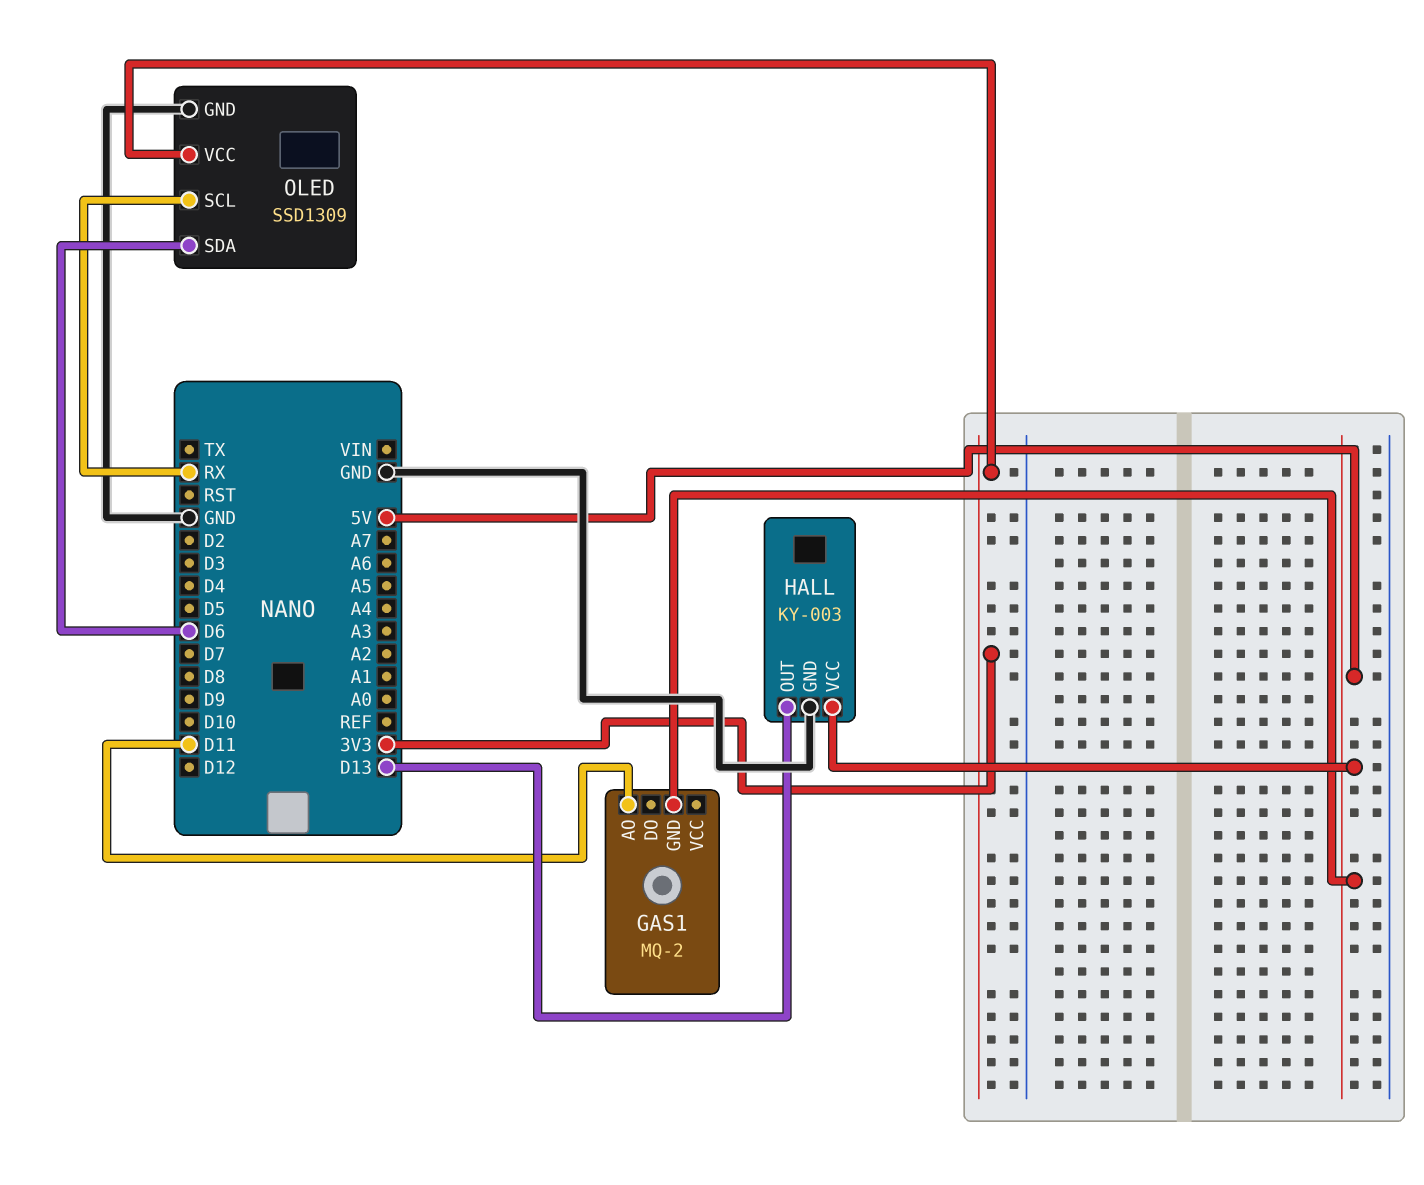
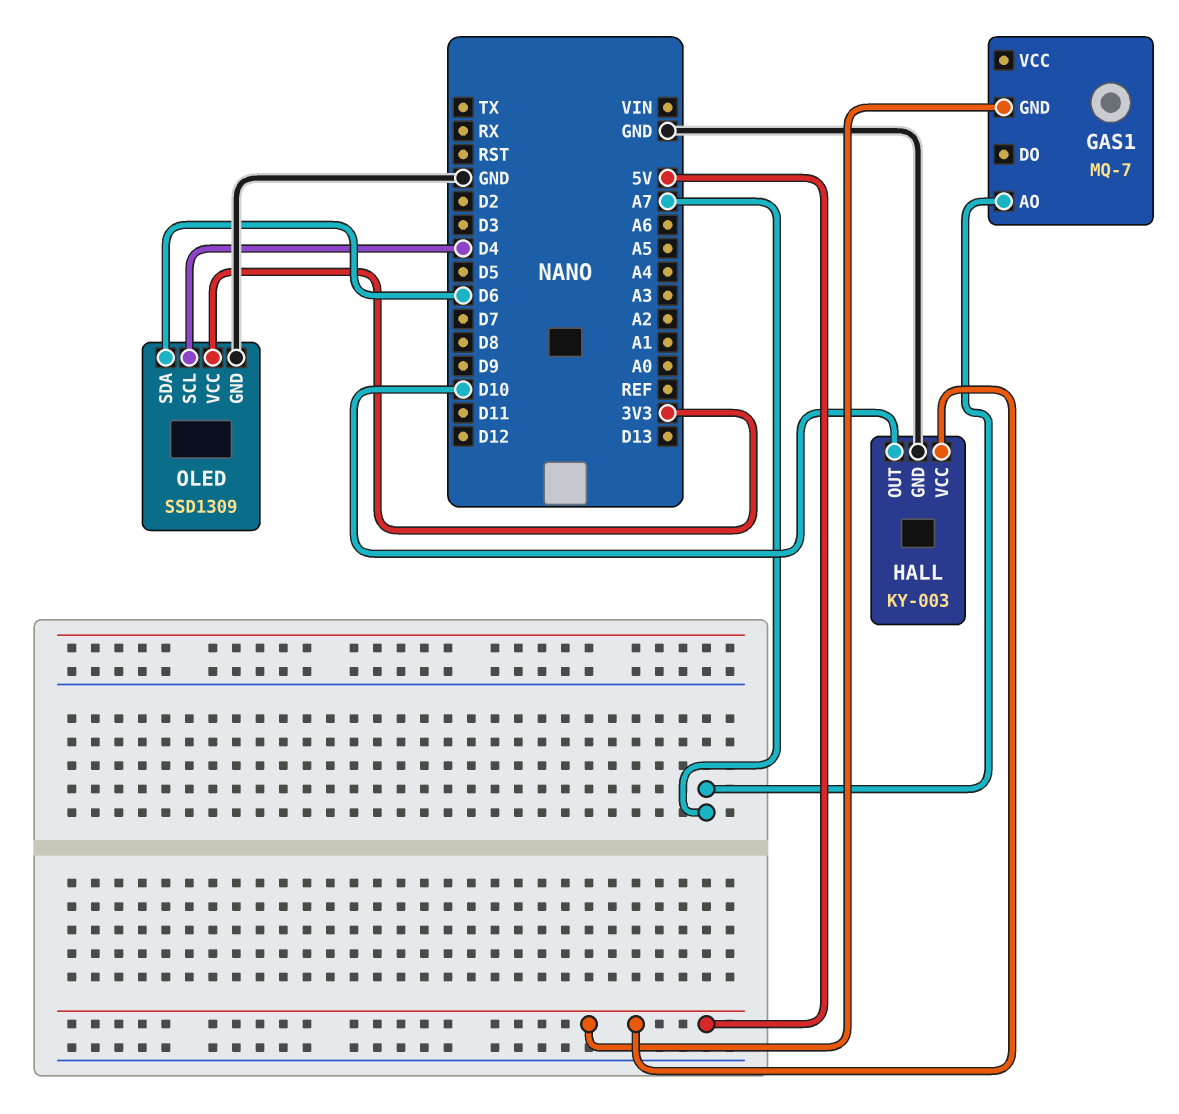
GAS1: MQ-2 -> MQ-7
GAS1 pin AO: D11 -> A7
HALL pin OUT: D13 -> D10
OLED pin SCL: RX -> D4

